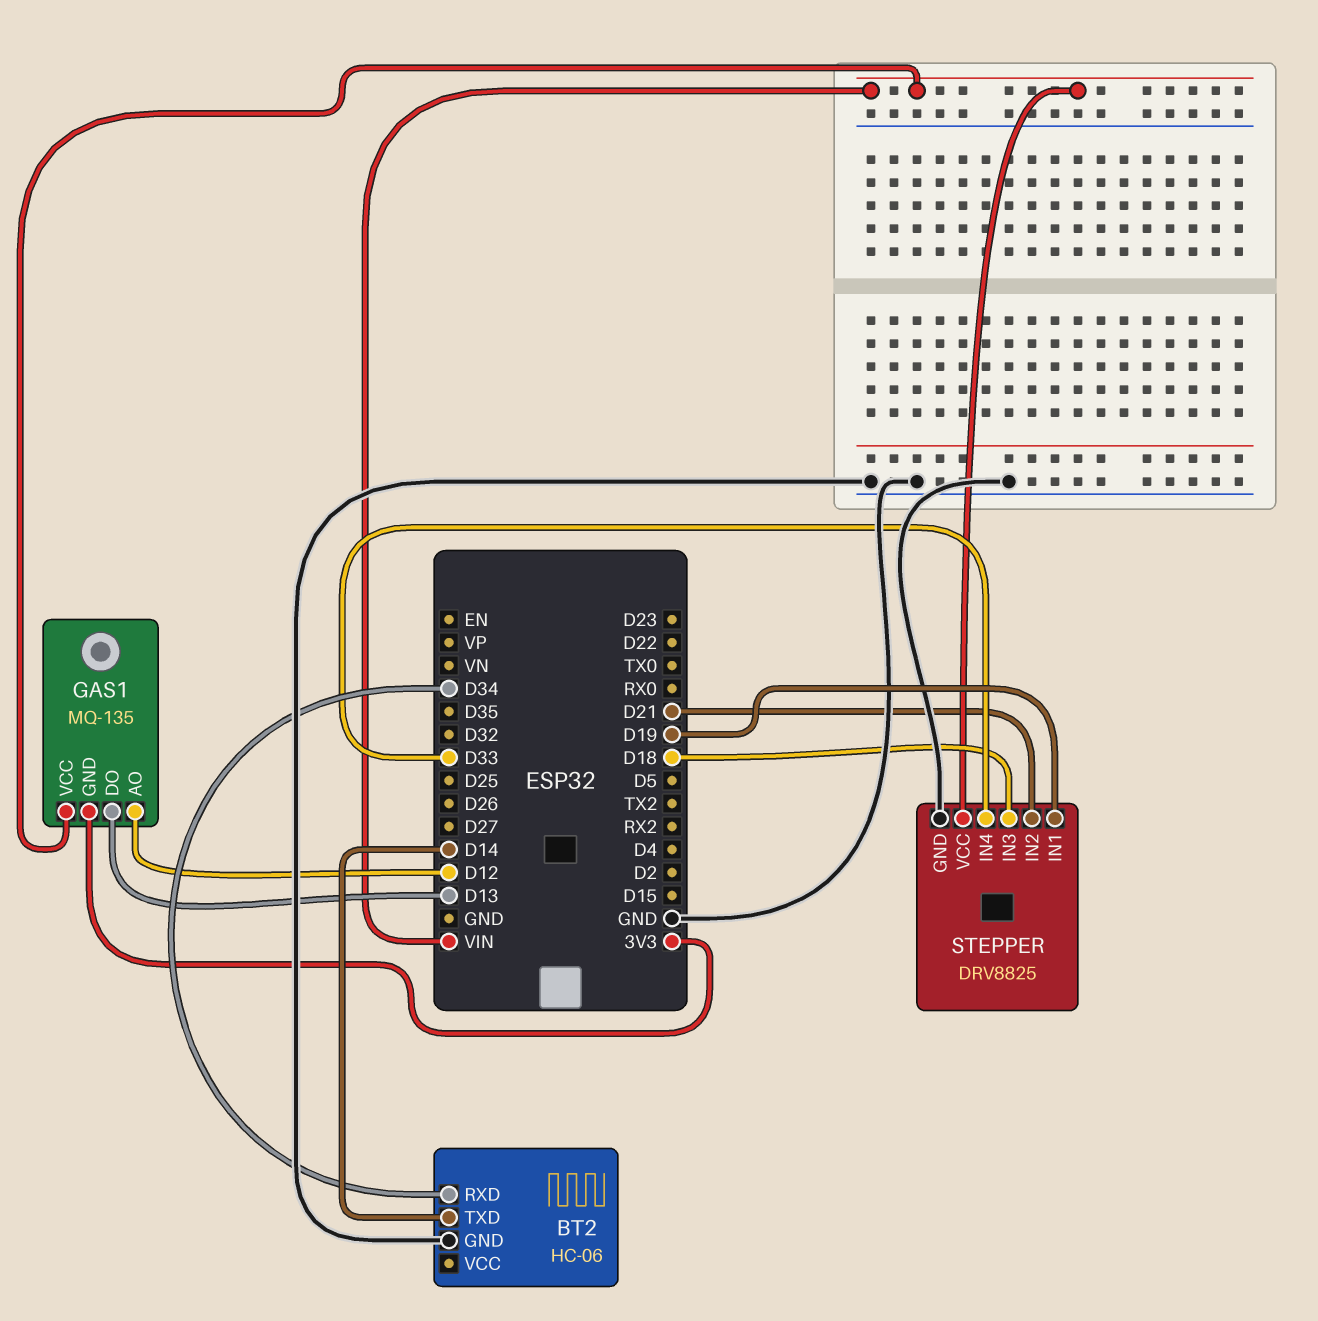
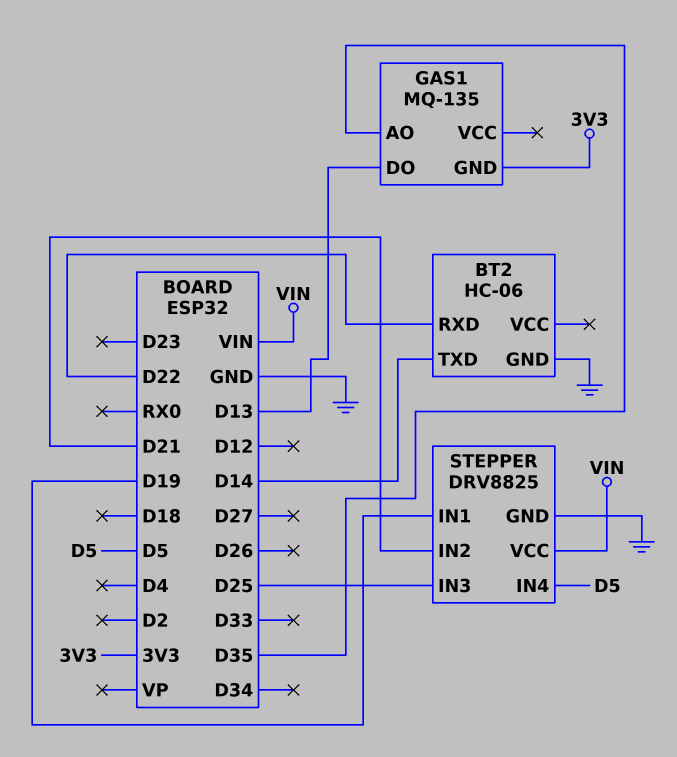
BT2 pin RXD: D34 -> D22
GAS1 pin AO: D12 -> D35
GAS1 pin VCC: VIN -> none
STEPPER pin IN3: D18 -> D25
STEPPER pin IN4: D33 -> D5

